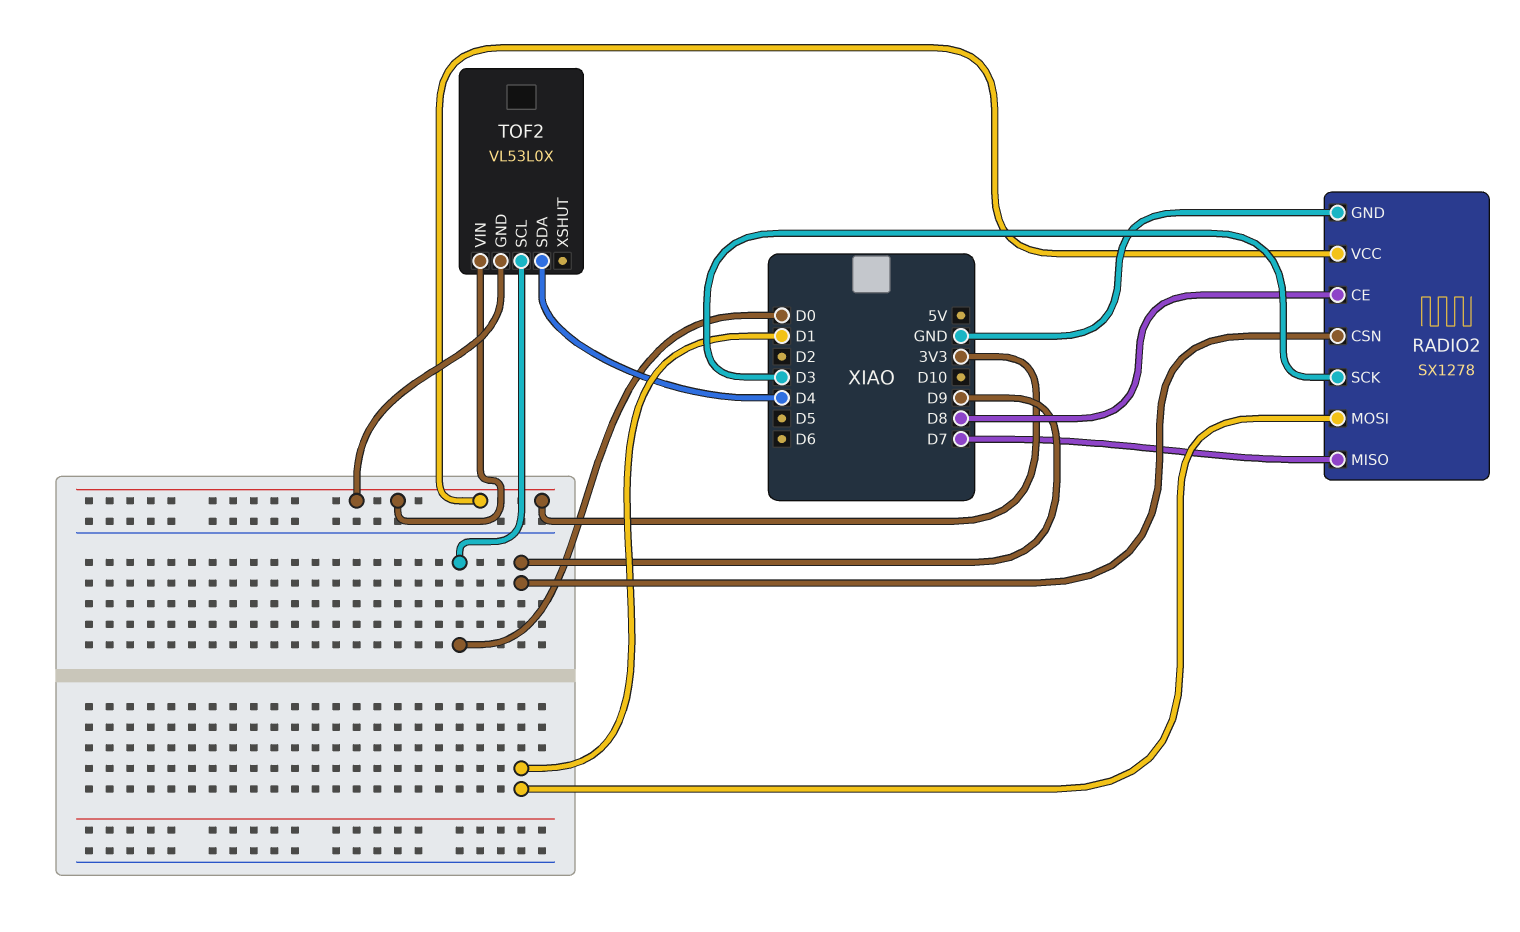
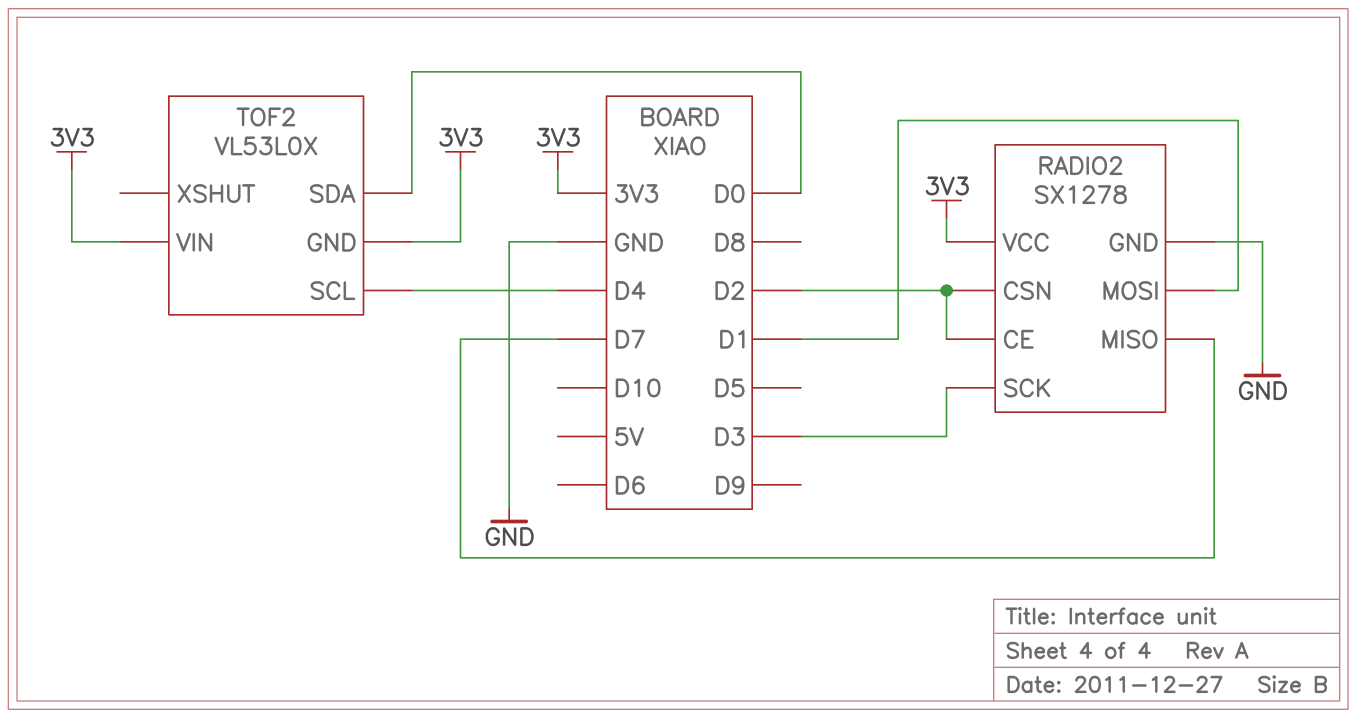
RADIO2 pin CE: D8 -> D2
RADIO2 pin CSN: D9 -> D2
TOF2 pin SCL: D0 -> D4
TOF2 pin SDA: D4 -> D0

